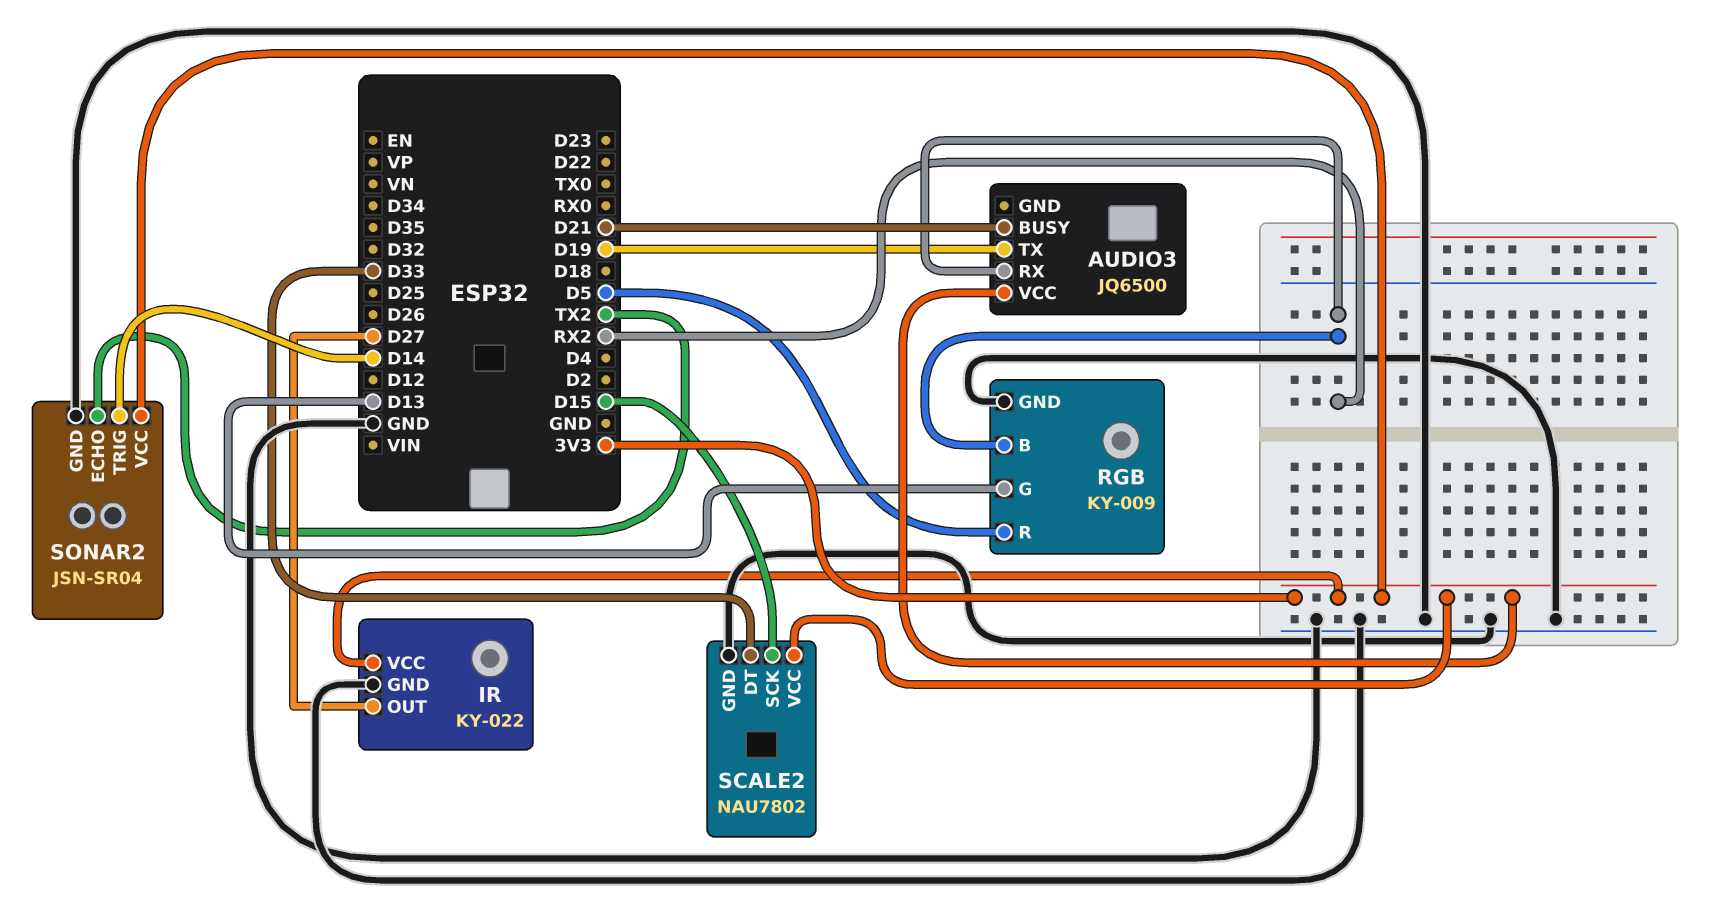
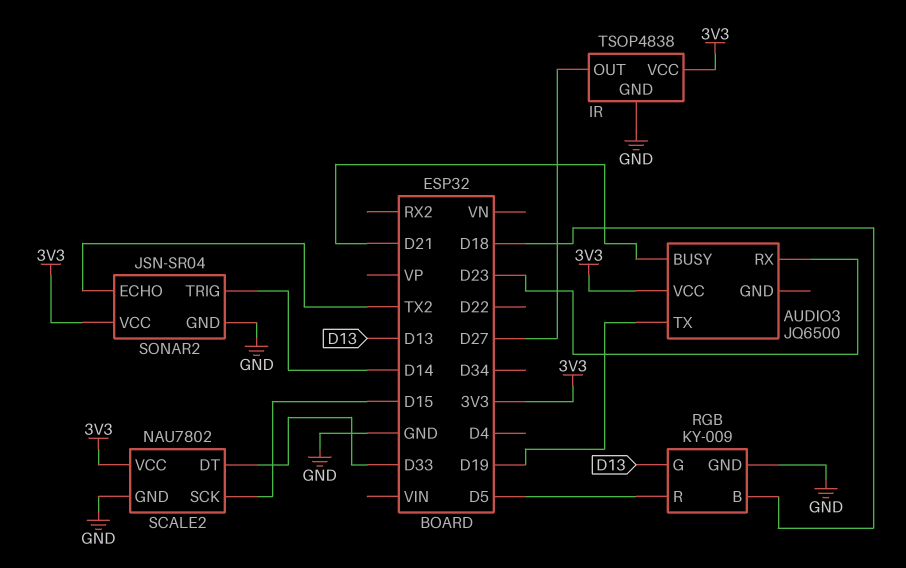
AUDIO3 pin RX: RX2 -> D23
IR: KY-022 -> TSOP4838
RGB pin B: RX2 -> D18

